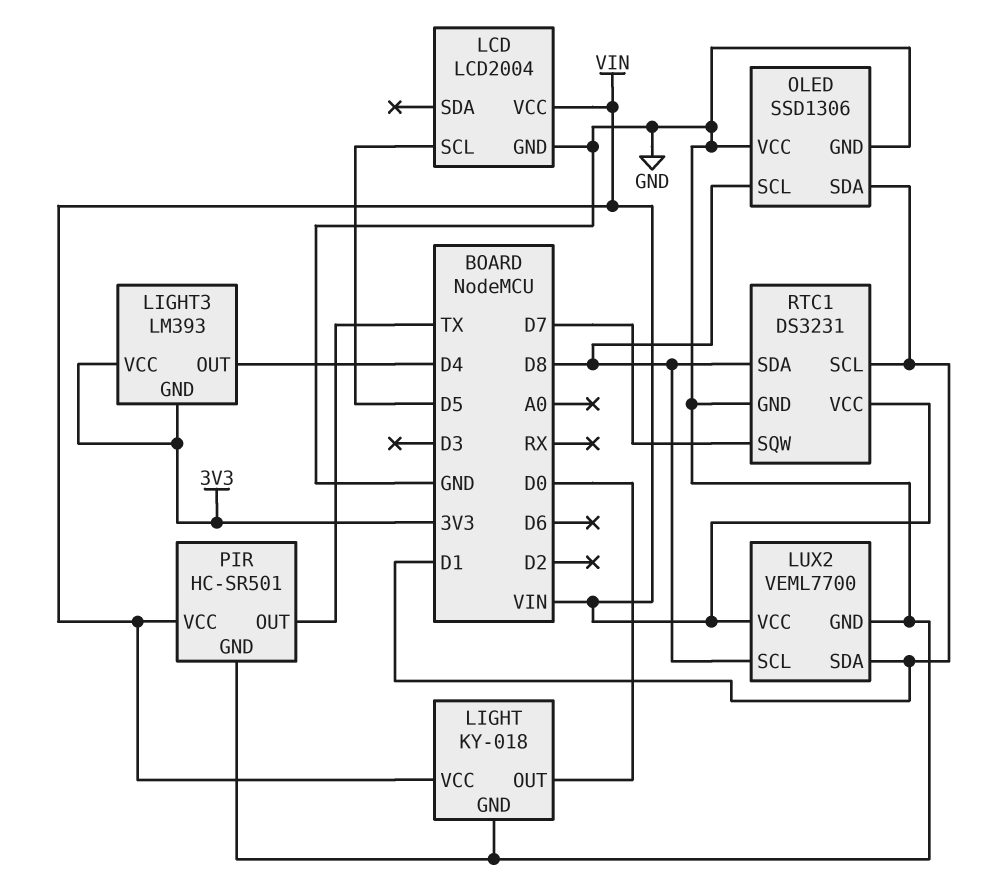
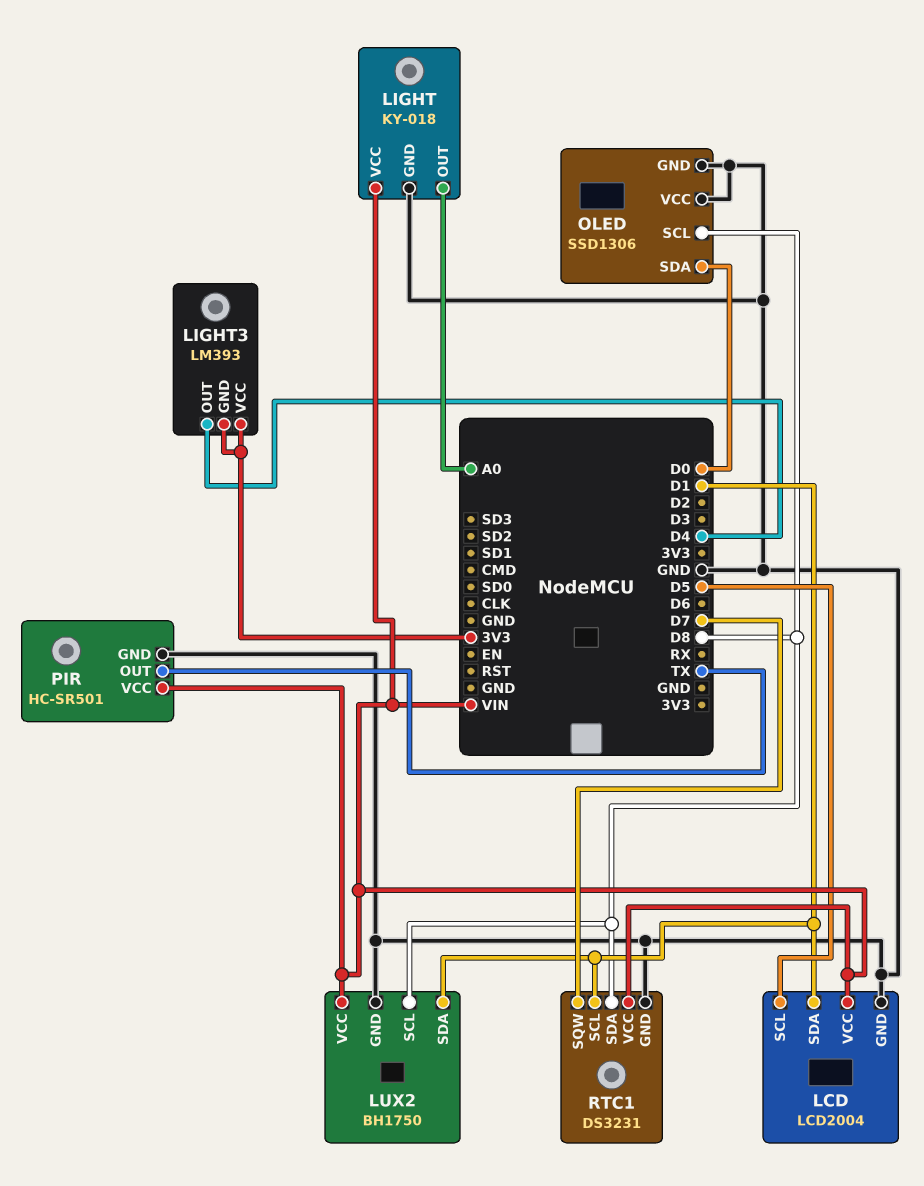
LCD pin SDA: none -> D1
LIGHT pin OUT: D0 -> A0
LUX2: VEML7700 -> BH1750
OLED pin SDA: D1 -> D0

